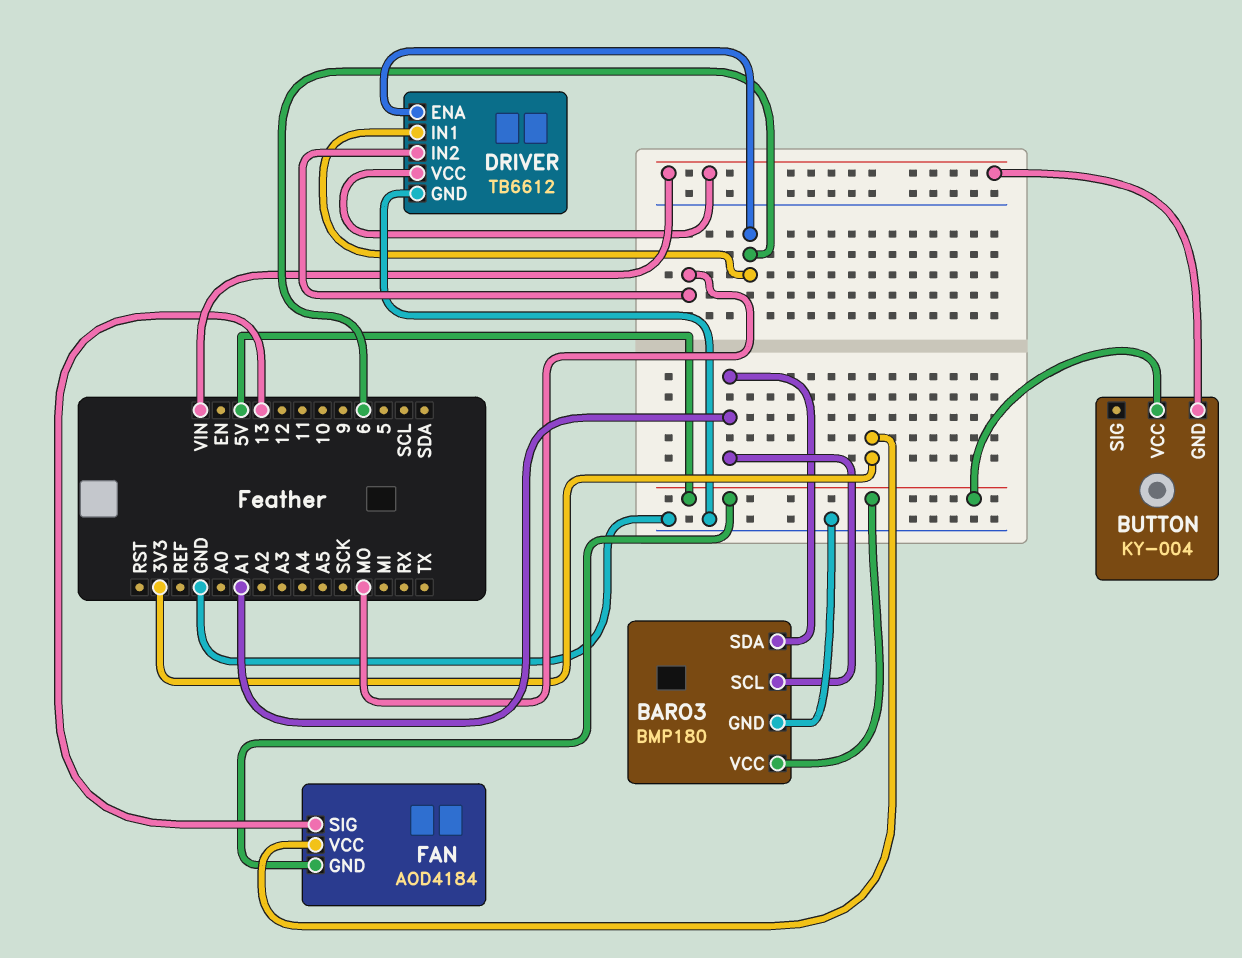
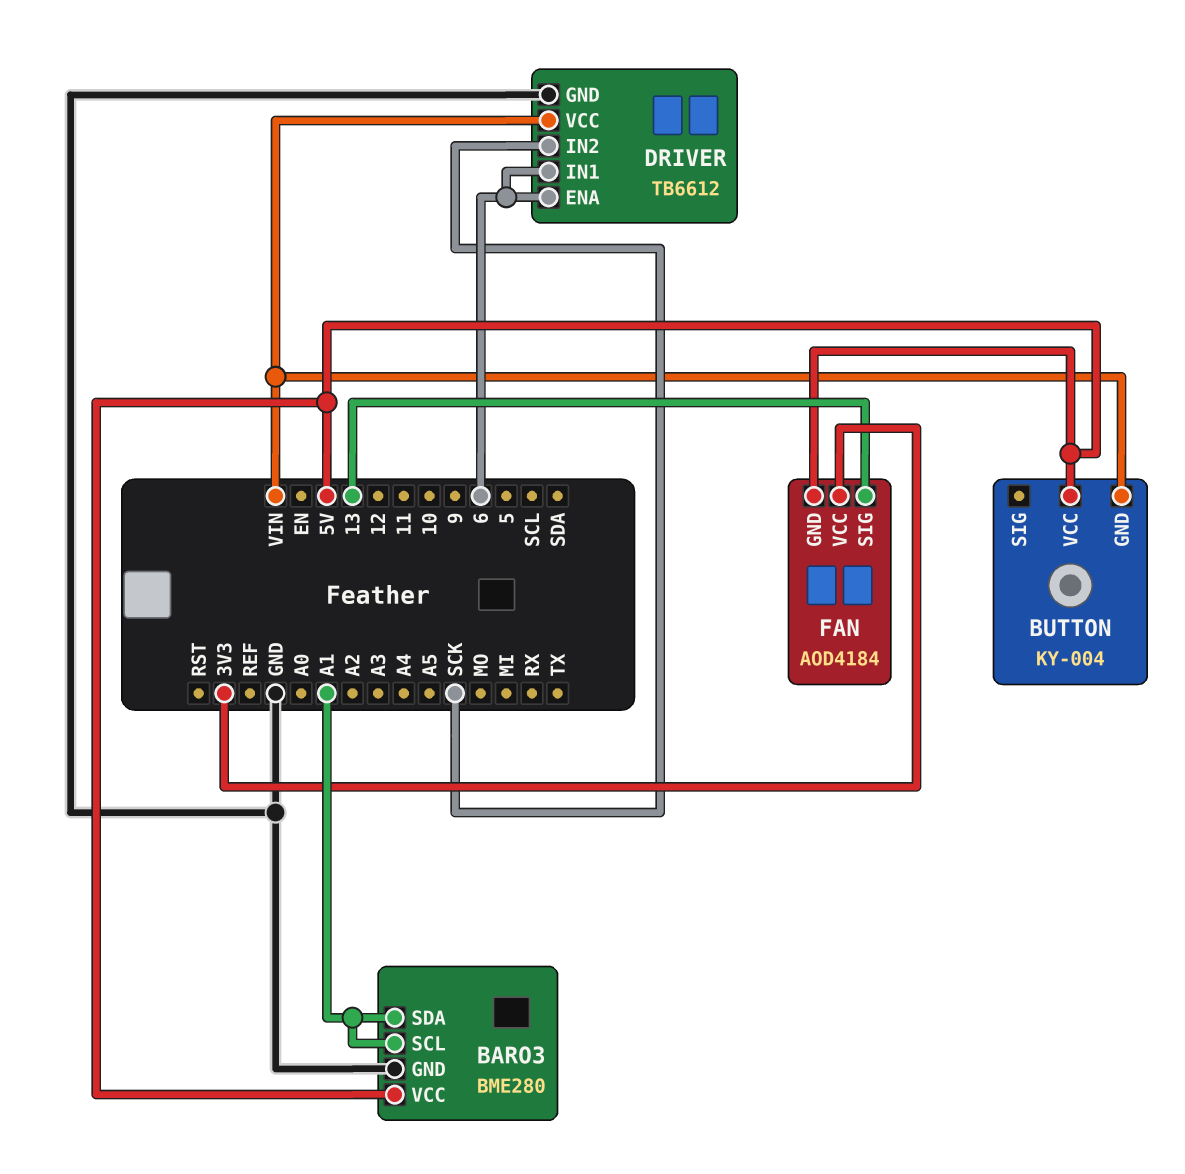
BARO3: BMP180 -> BME280
DRIVER pin IN2: MO -> SCK

